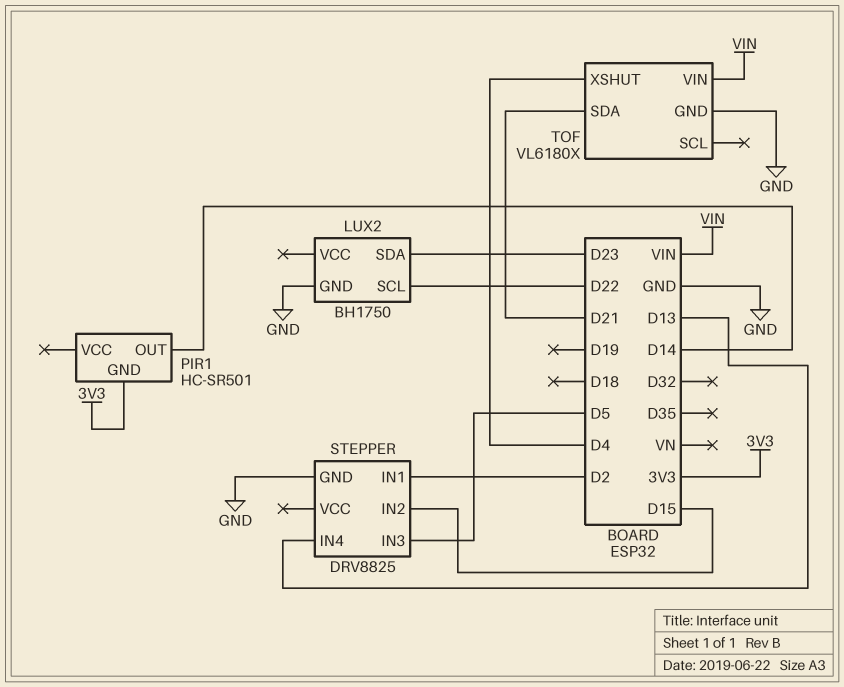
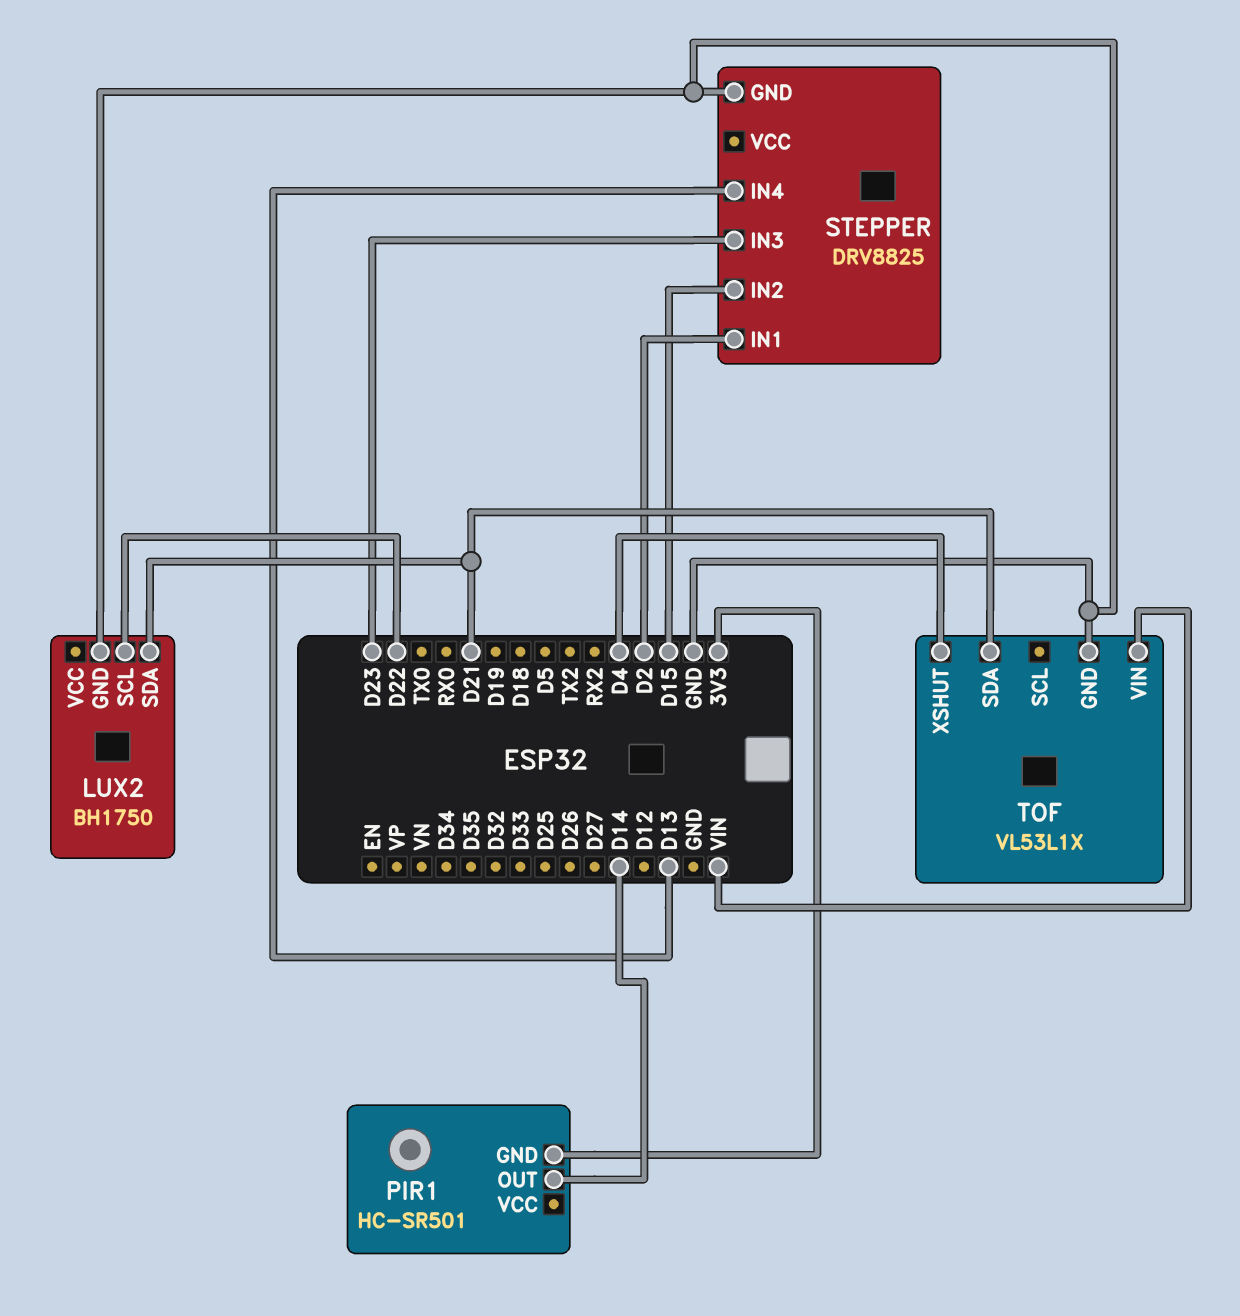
LUX2 pin SDA: D23 -> D21
STEPPER pin IN3: D5 -> D23
TOF: VL6180X -> VL53L1X

